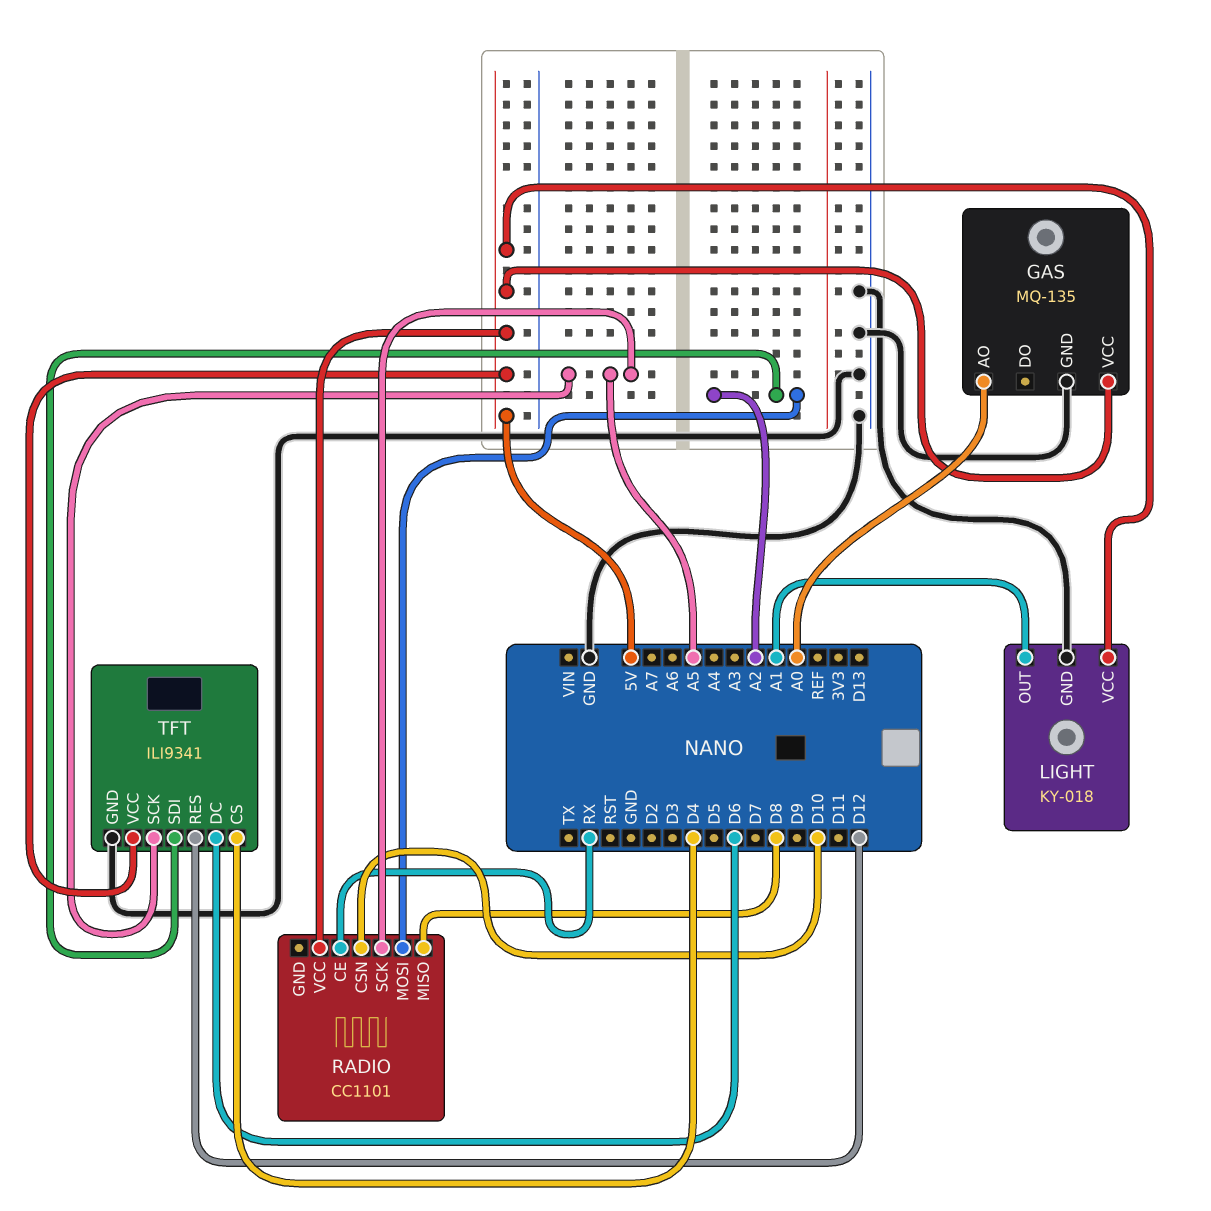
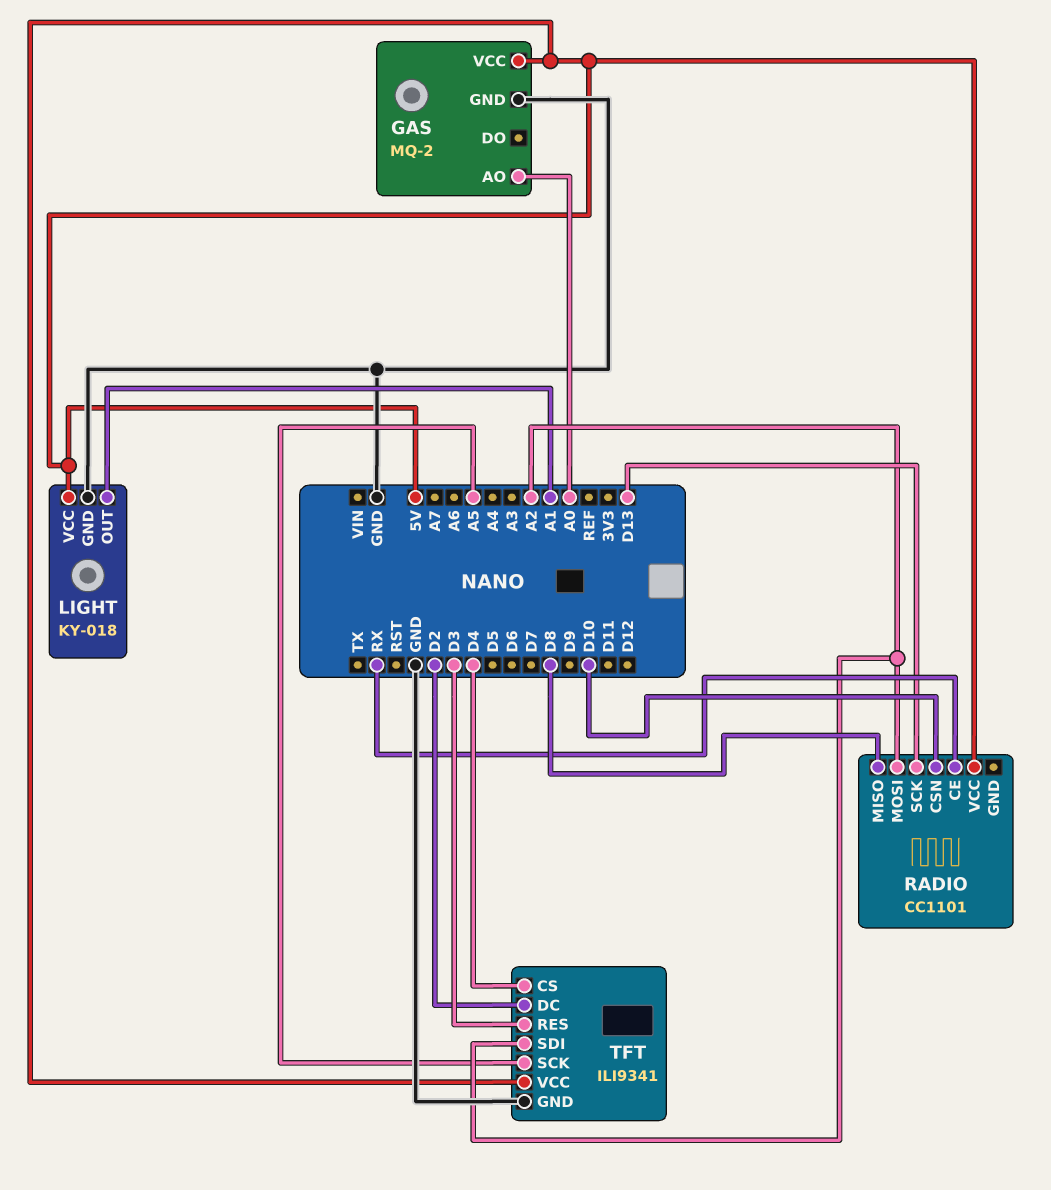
GAS: MQ-135 -> MQ-2
RADIO pin SCK: A5 -> D13
TFT pin DC: D6 -> D2
TFT pin RES: D12 -> D3

